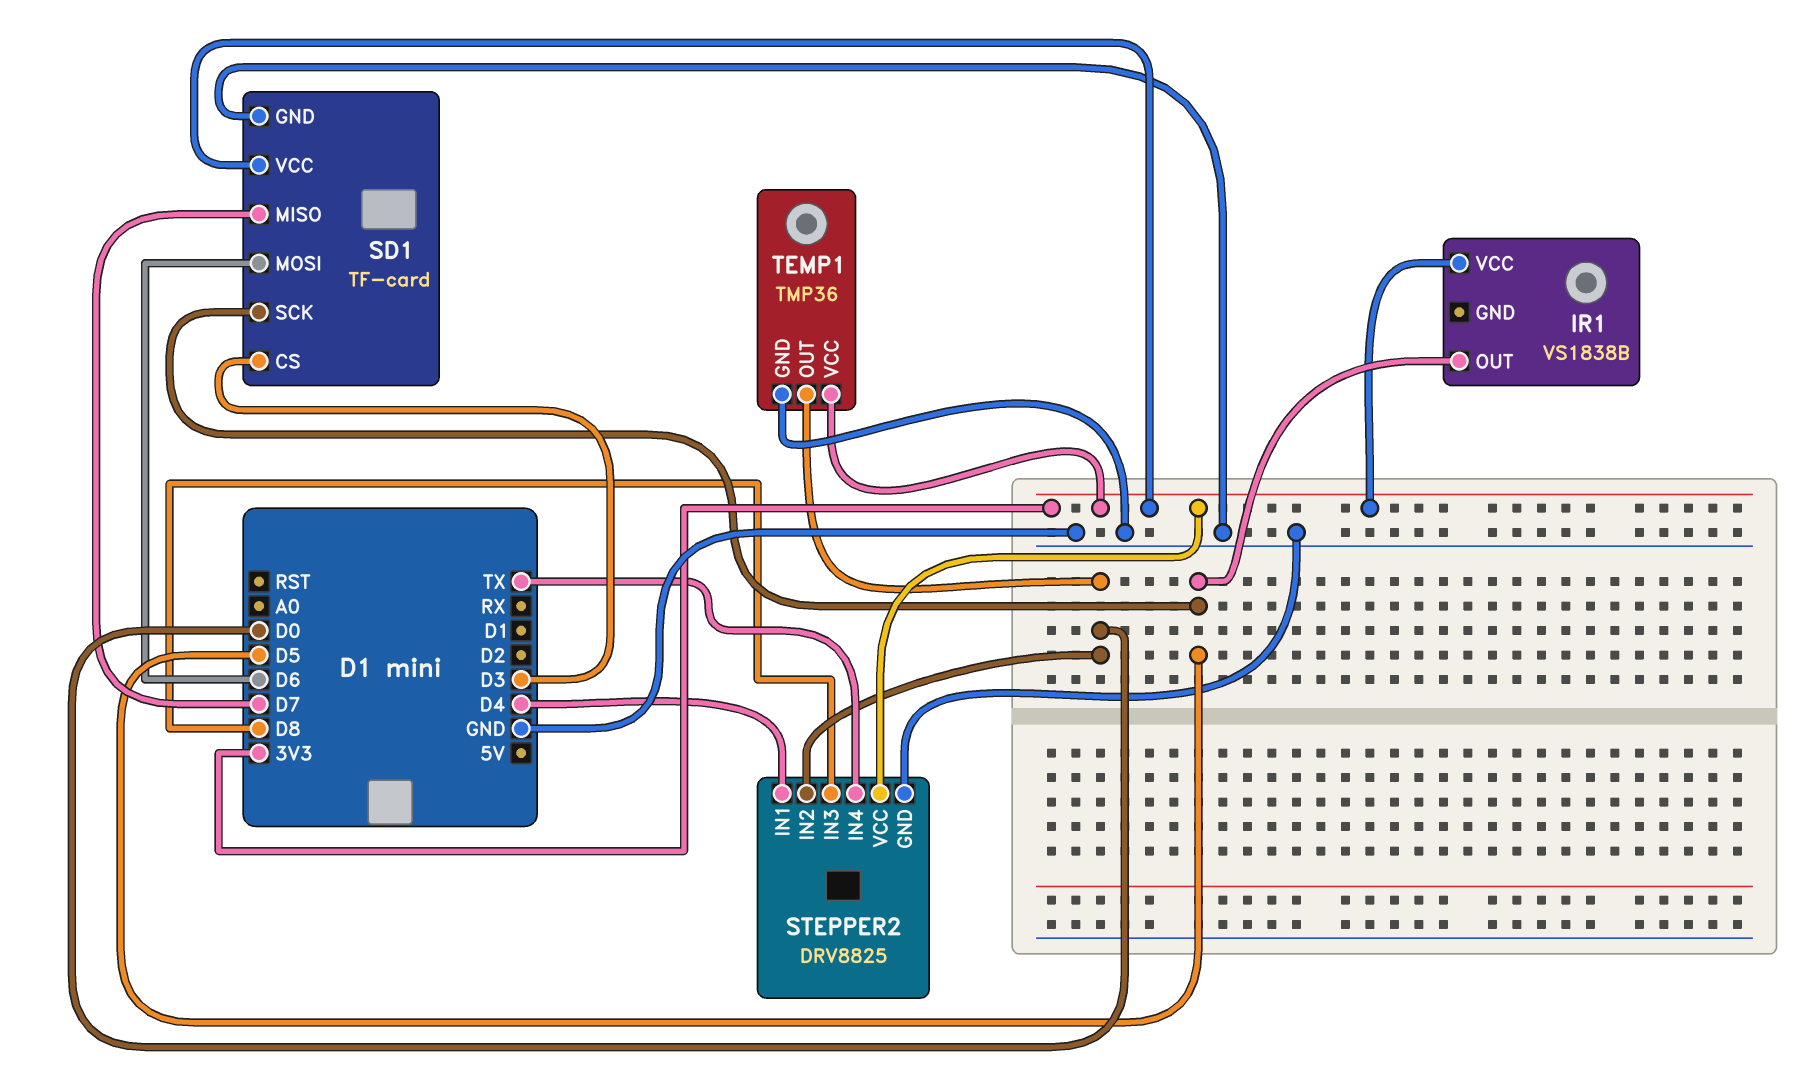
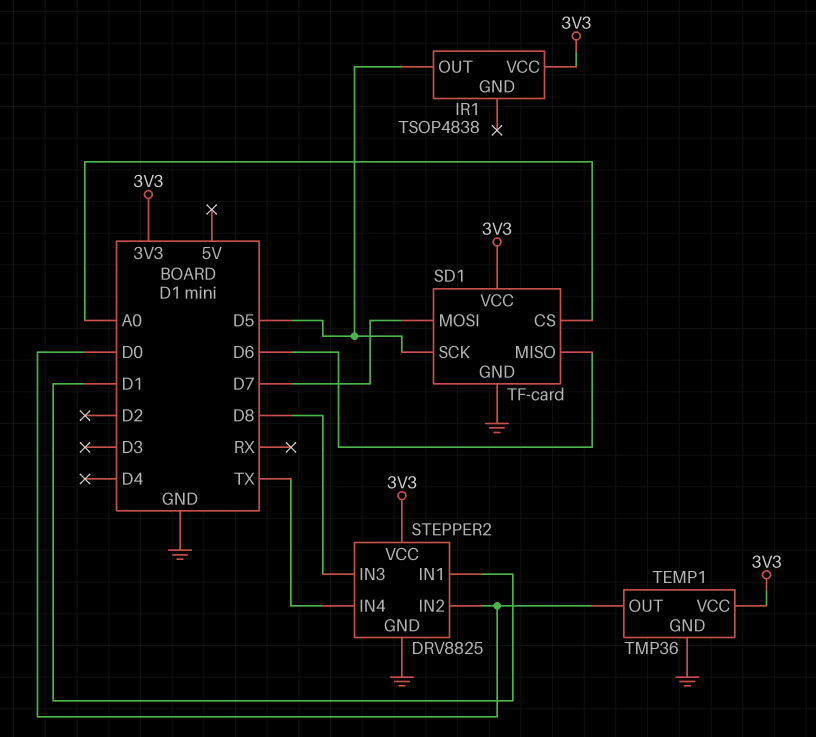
IR1: VS1838B -> TSOP4838
SD1 pin CS: D3 -> A0
SD1 pin MISO: D7 -> D6
SD1 pin MOSI: D6 -> D7
STEPPER2 pin IN1: D4 -> D1

